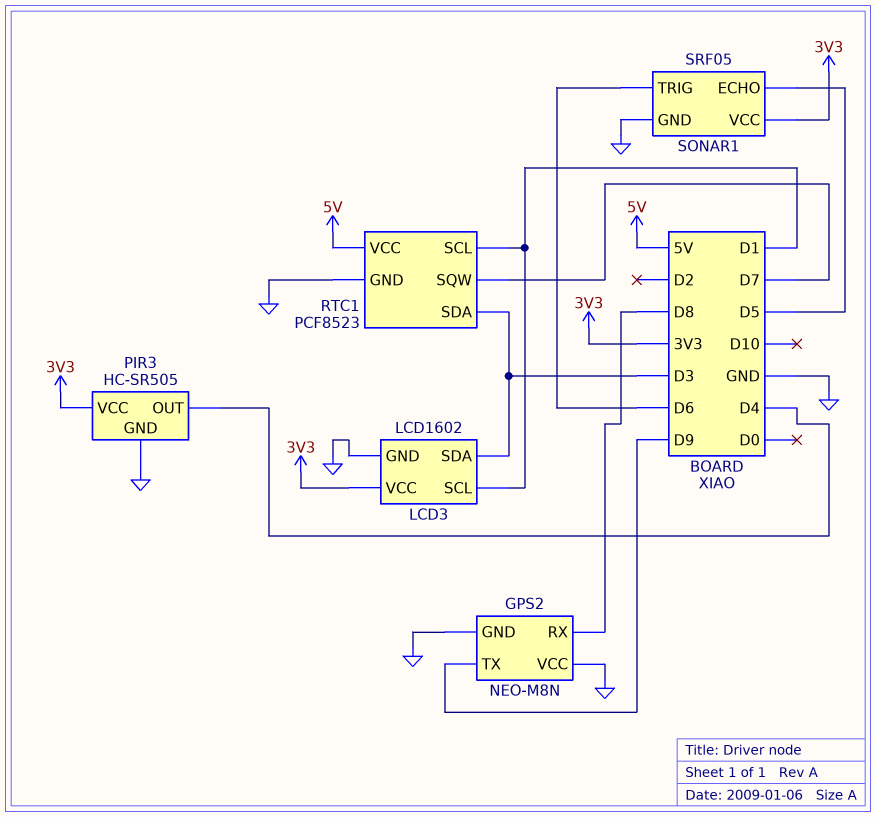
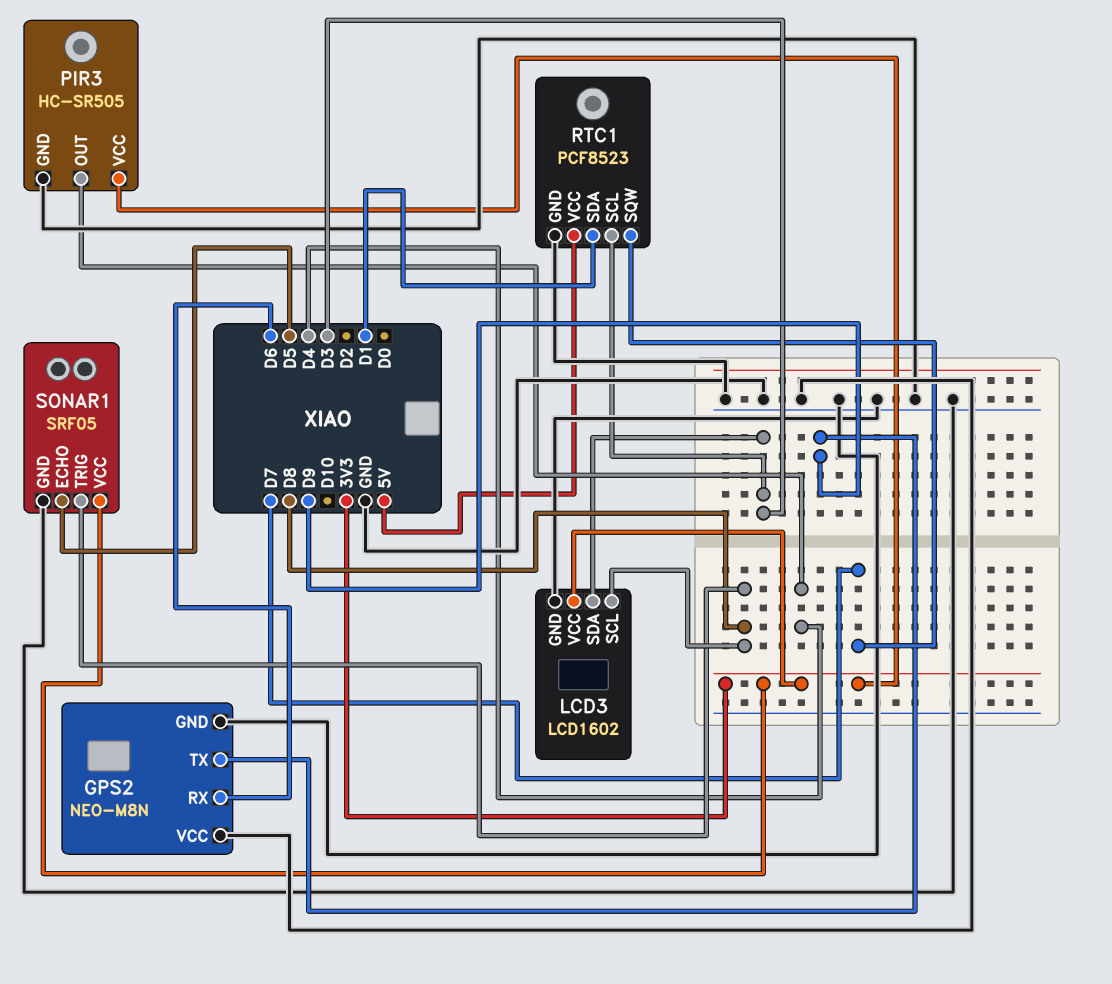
GPS2 pin RX: D8 -> D6
LCD3 pin SCL: D1 -> D8
RTC1 pin SCL: D1 -> D3
RTC1 pin SDA: D3 -> D1
SONAR1 pin TRIG: D6 -> D8

